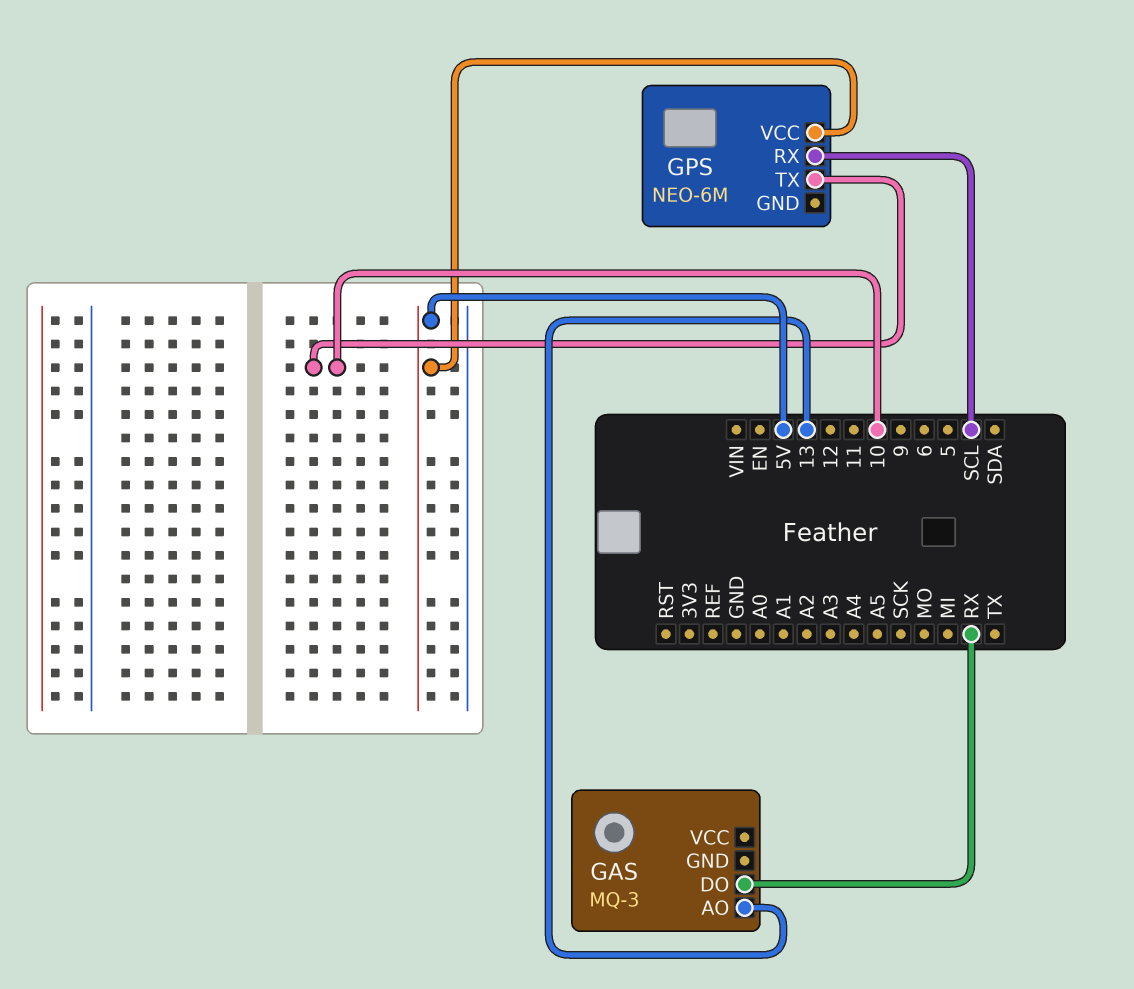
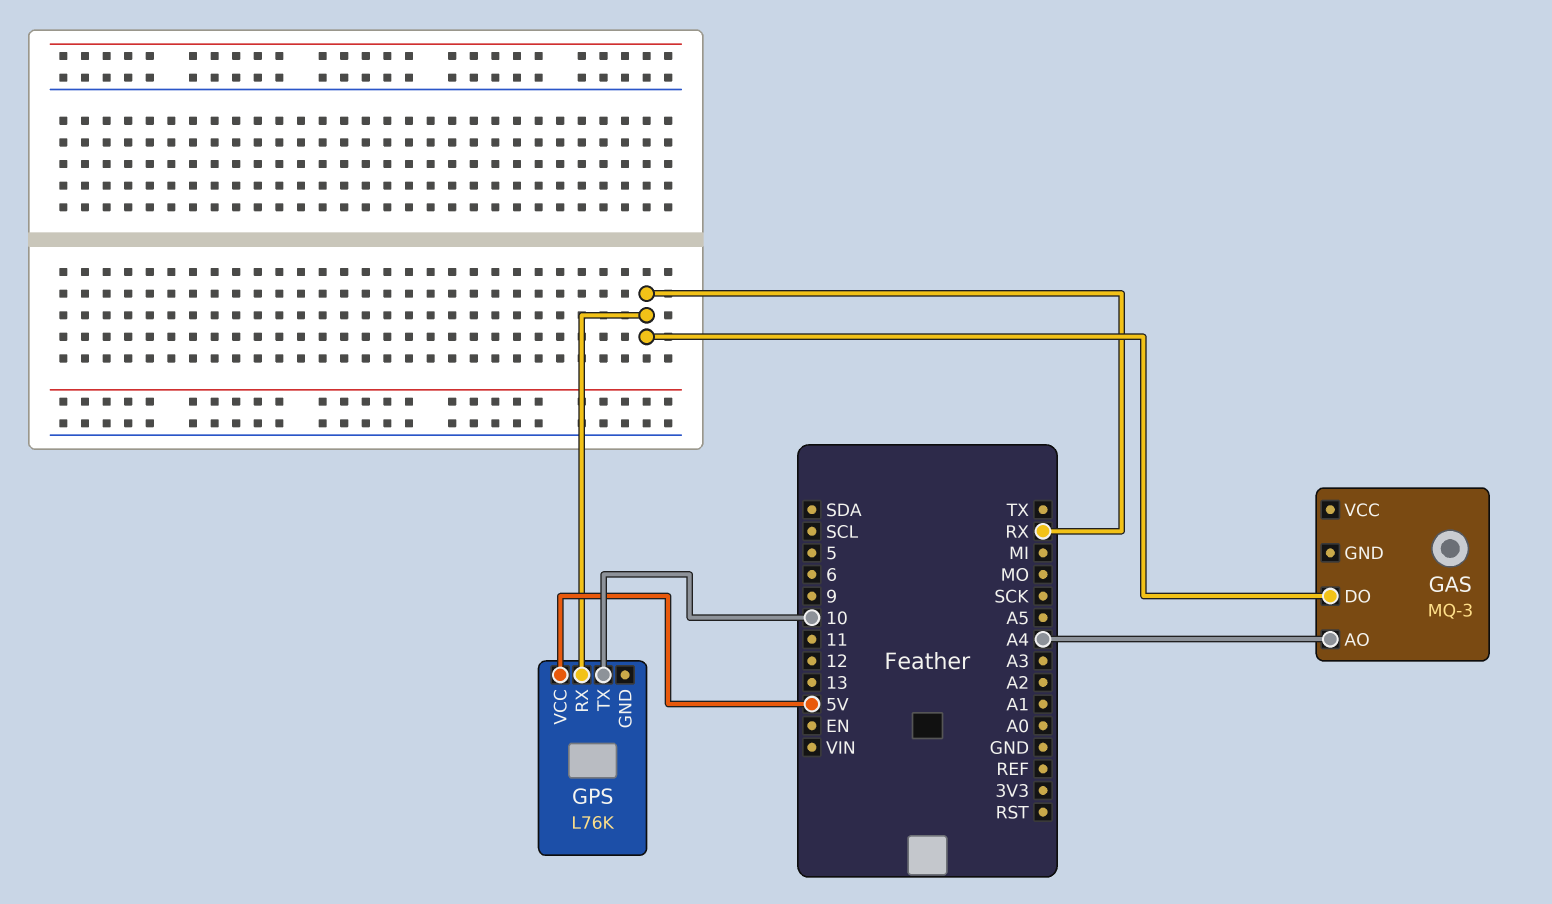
GAS pin AO: 13 -> A4
GPS: NEO-6M -> L76K
GPS pin RX: SCL -> RX

